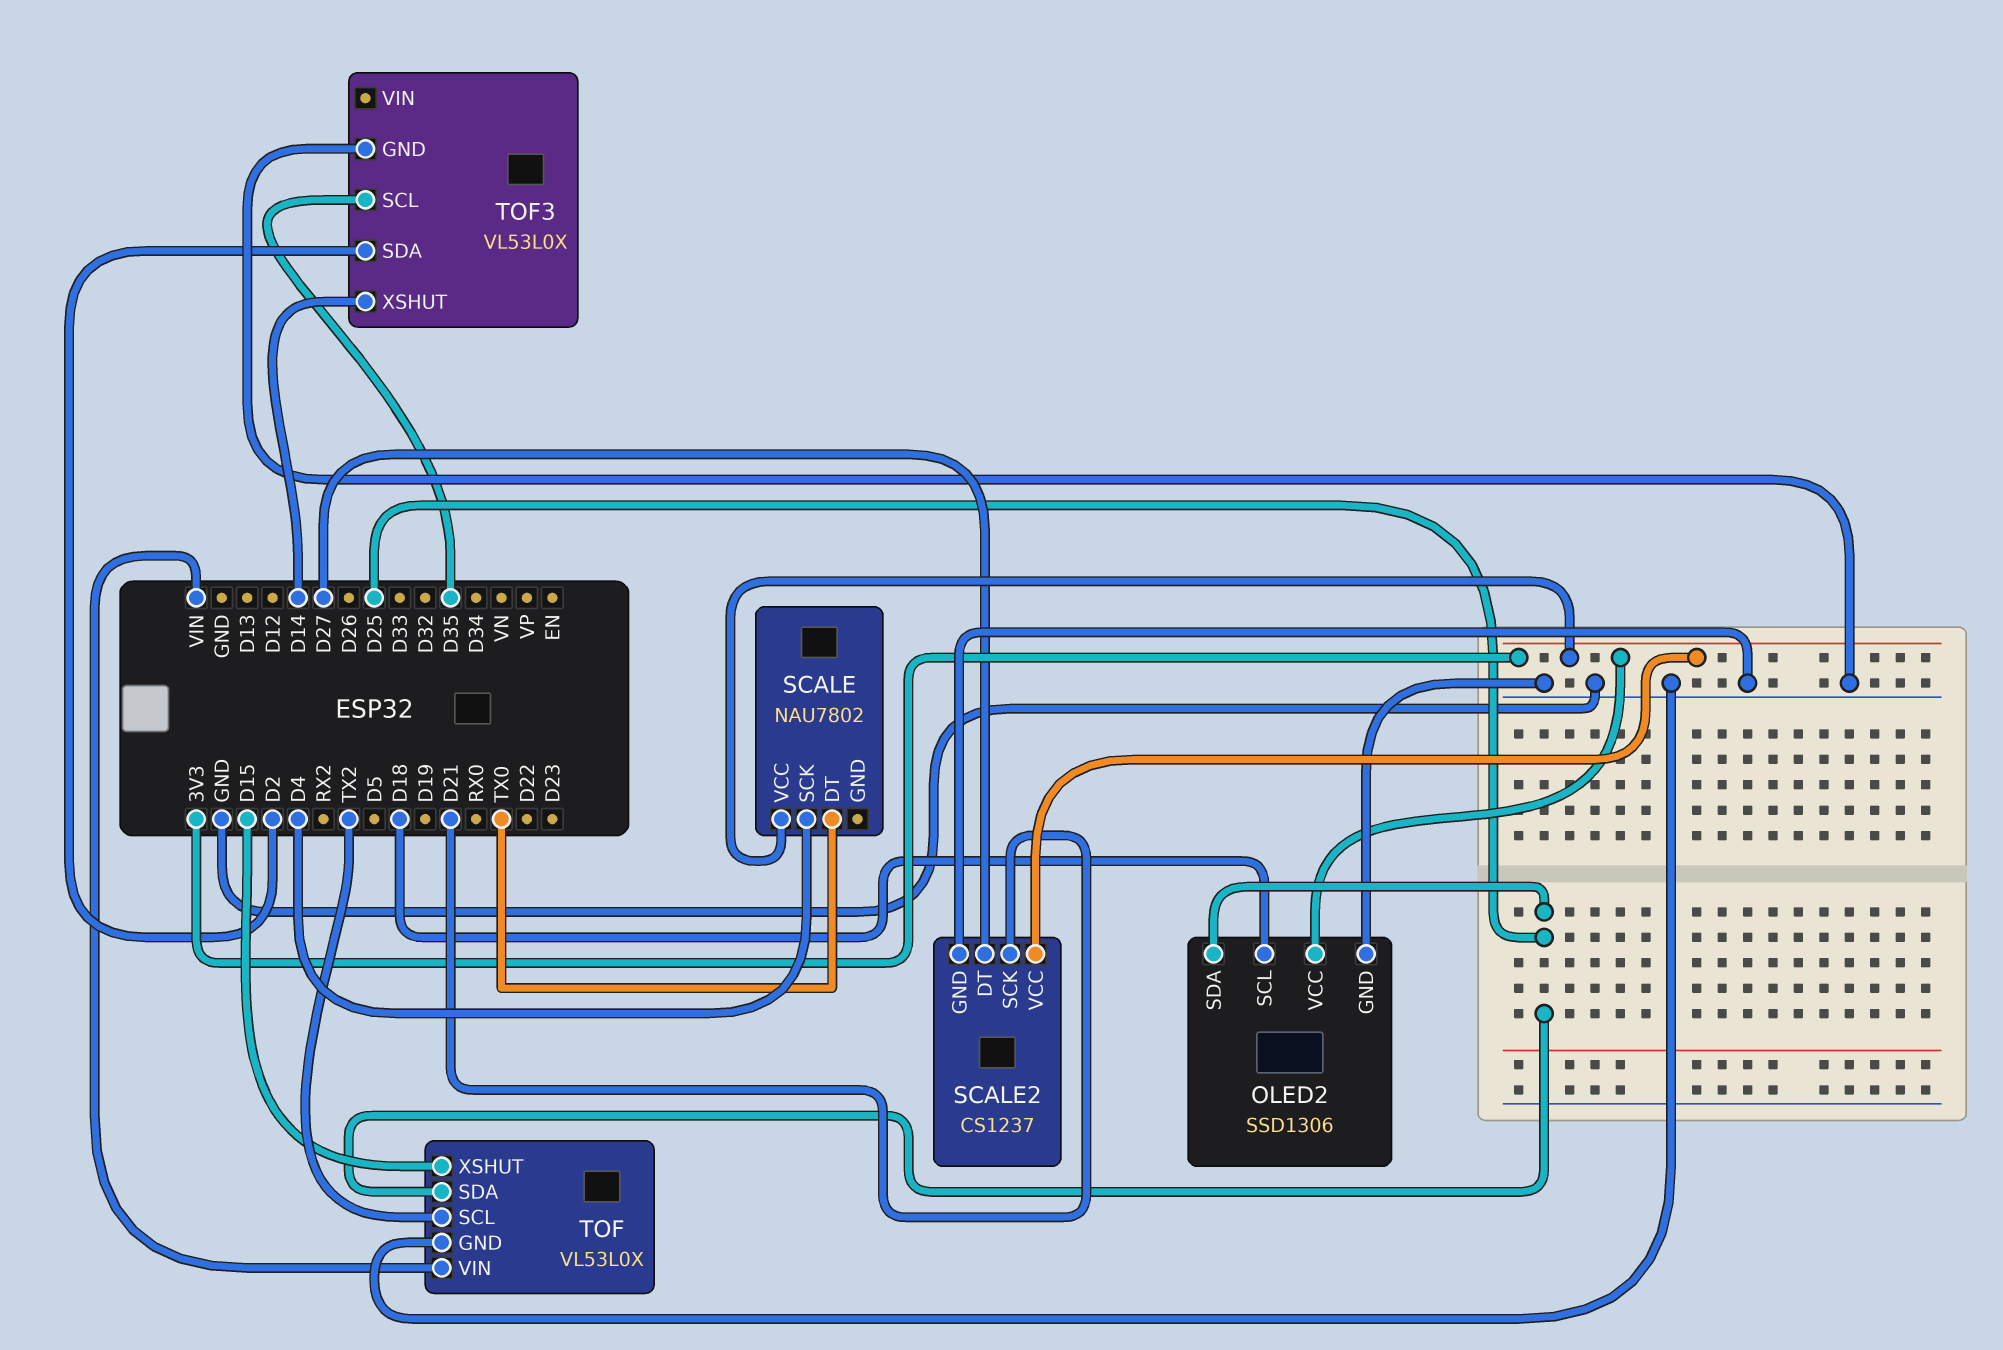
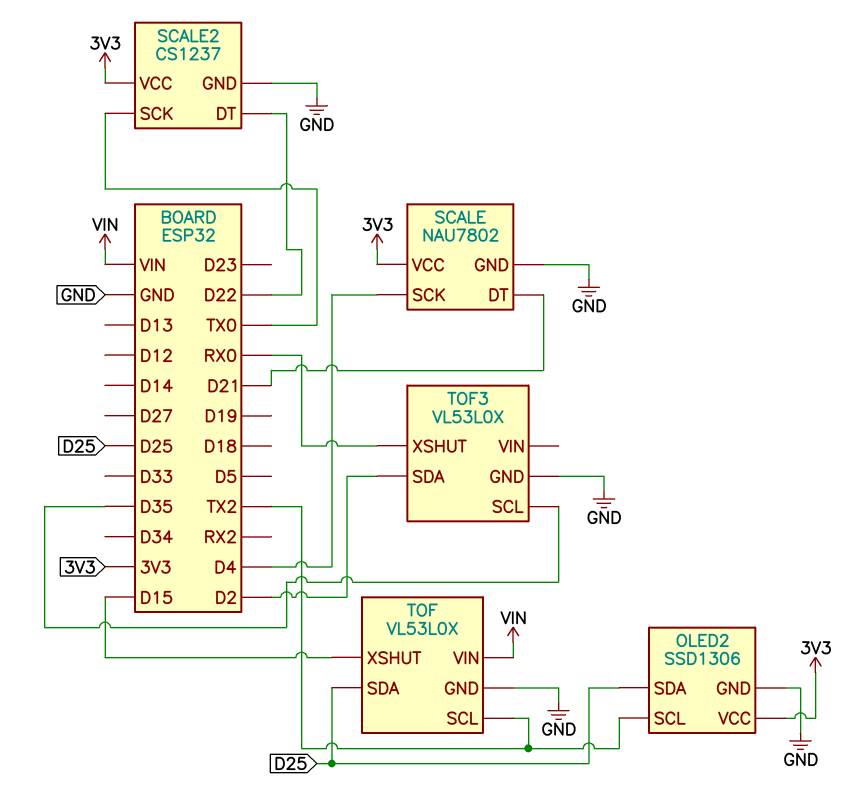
OLED2 pin SCL: D18 -> TX2
SCALE pin DT: TX0 -> D21
SCALE pin GND: none -> GND
SCALE2 pin DT: D27 -> D22
SCALE2 pin SCK: D21 -> TX0
TOF3 pin XSHUT: D14 -> RX0

